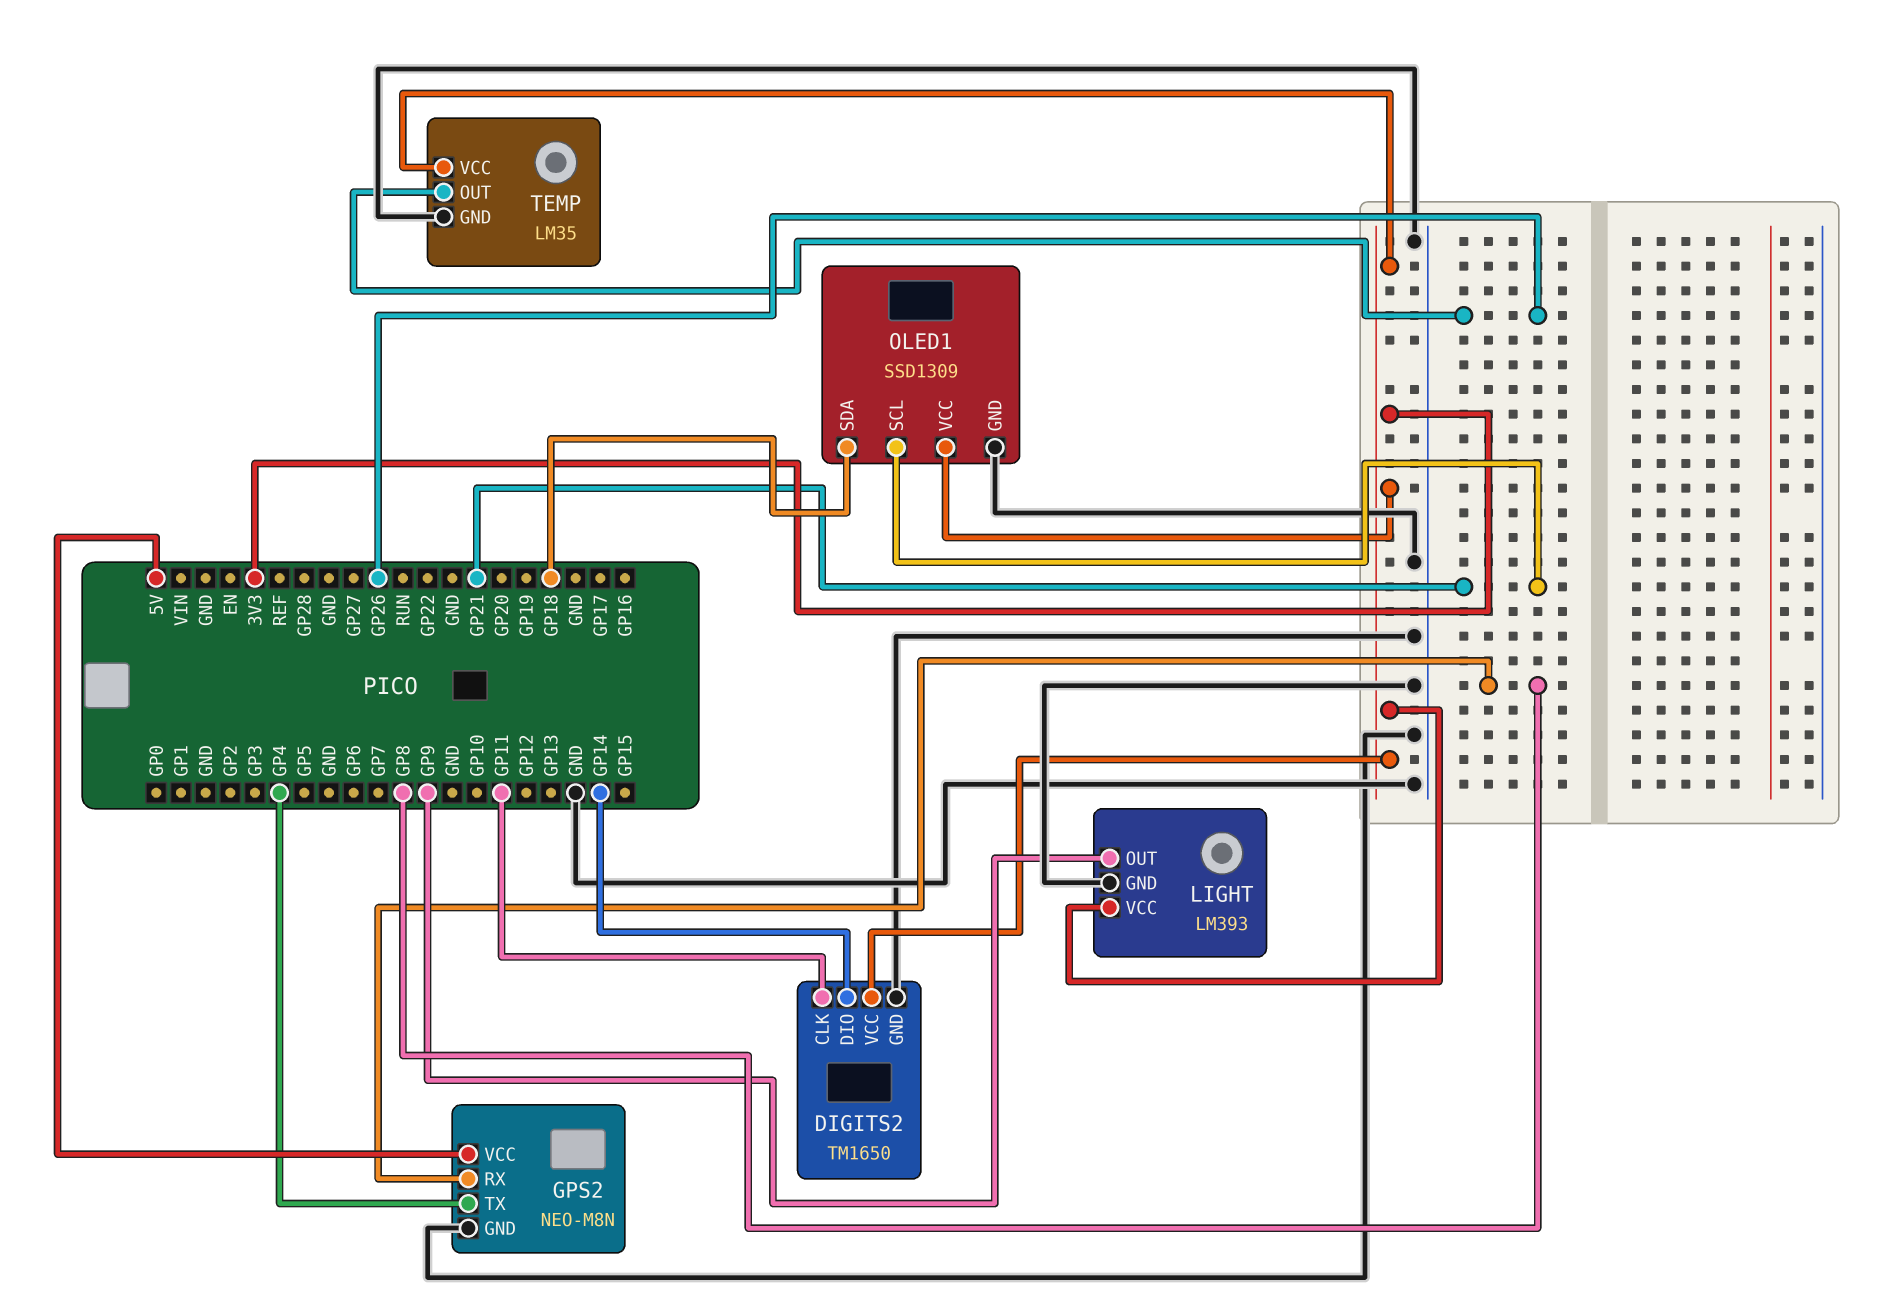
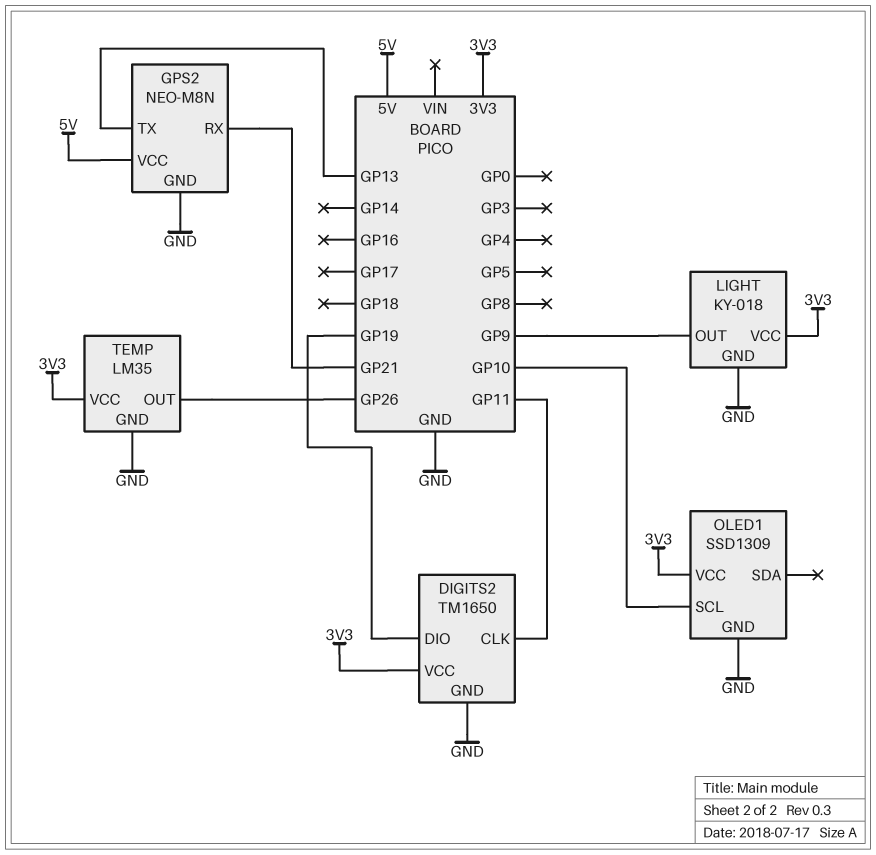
DIGITS2 pin DIO: GP14 -> GP19
GPS2 pin RX: GP8 -> GP21
GPS2 pin TX: GP4 -> GP13
LIGHT: LM393 -> KY-018
OLED1 pin SCL: GP21 -> GP10
OLED1 pin SDA: GP18 -> none

